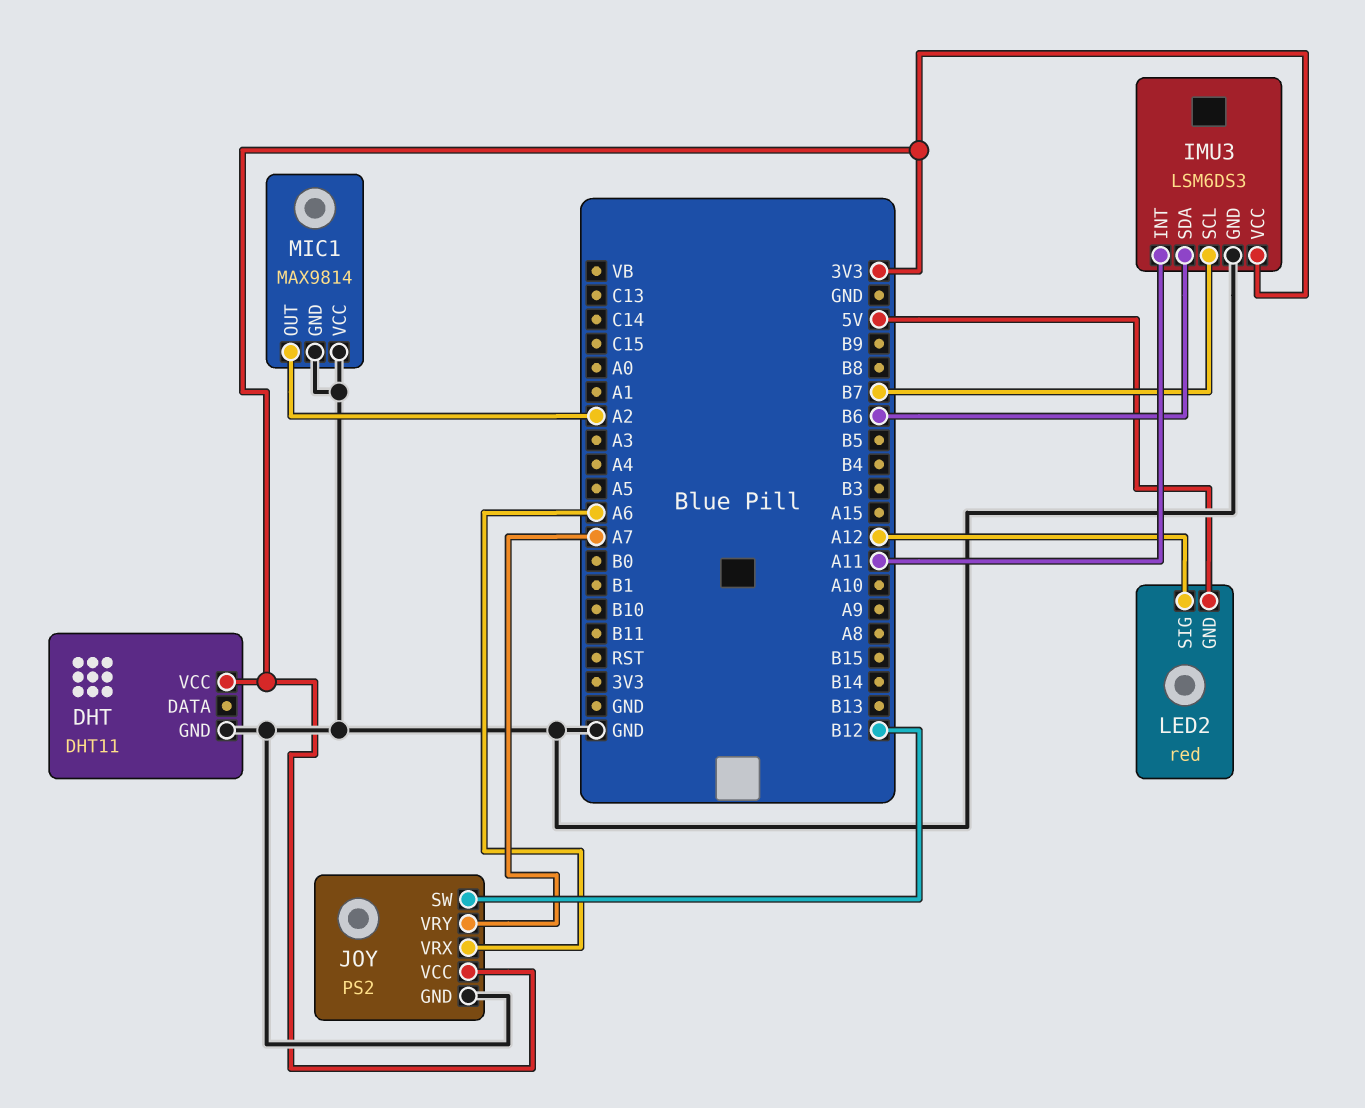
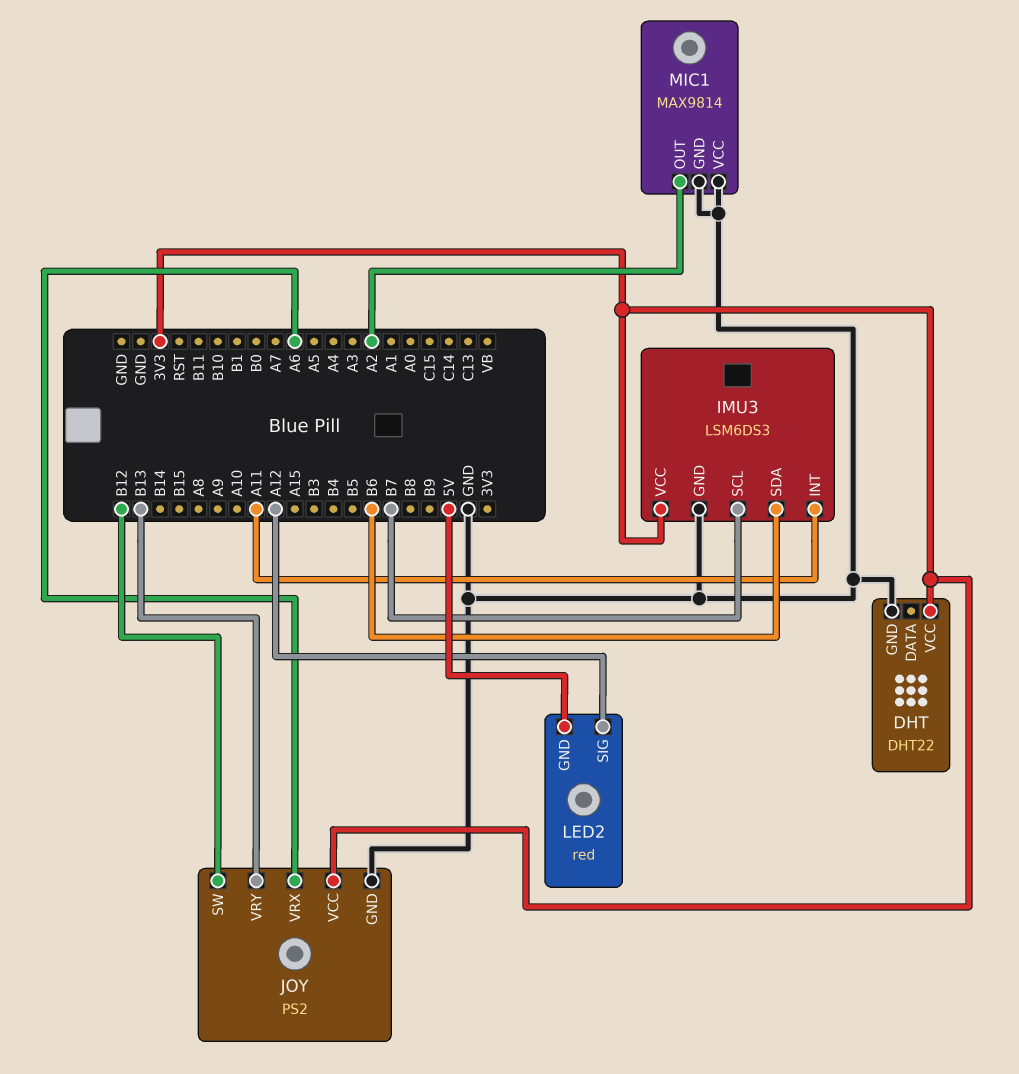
DHT: DHT11 -> DHT22
JOY pin VRY: A7 -> B13

